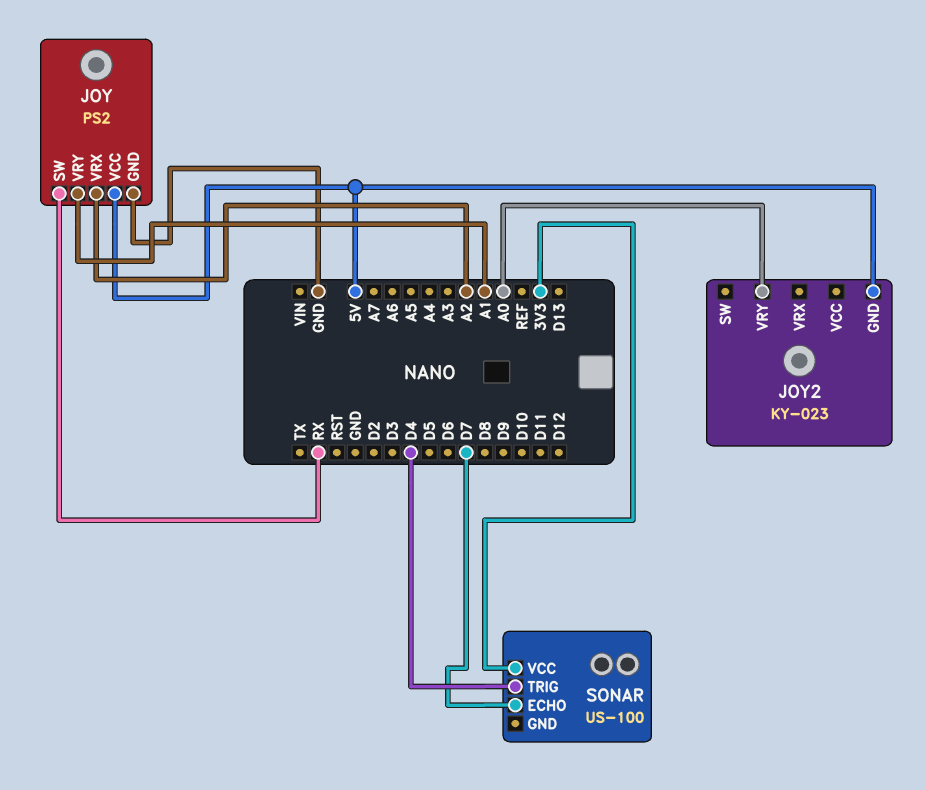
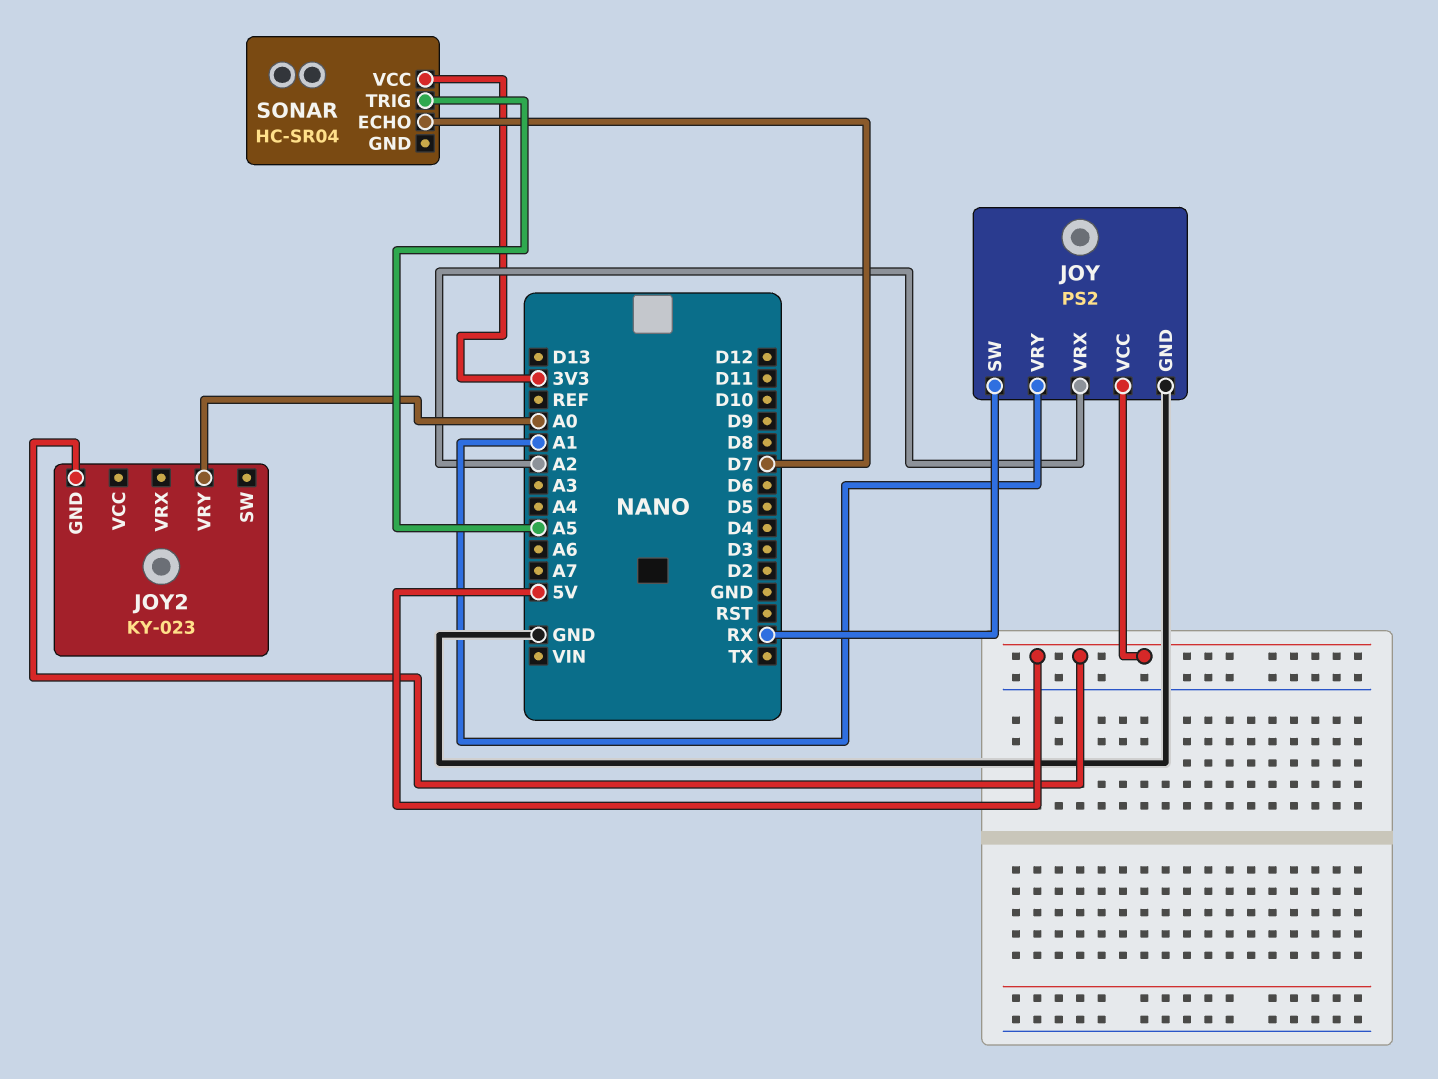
SONAR: US-100 -> HC-SR04
SONAR pin TRIG: D4 -> A5

